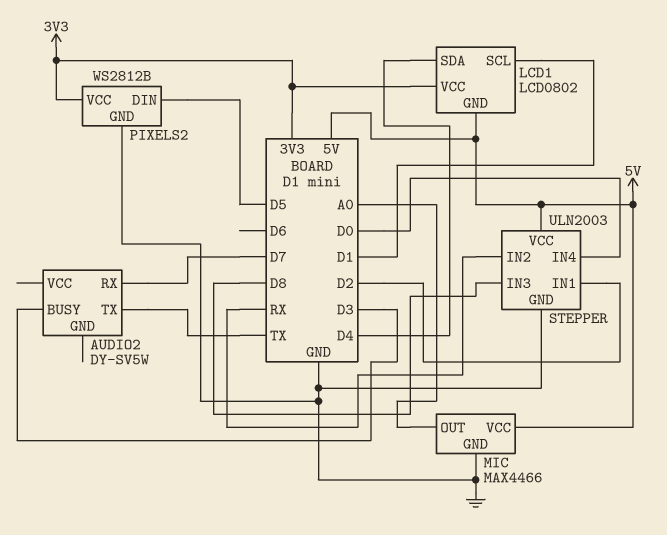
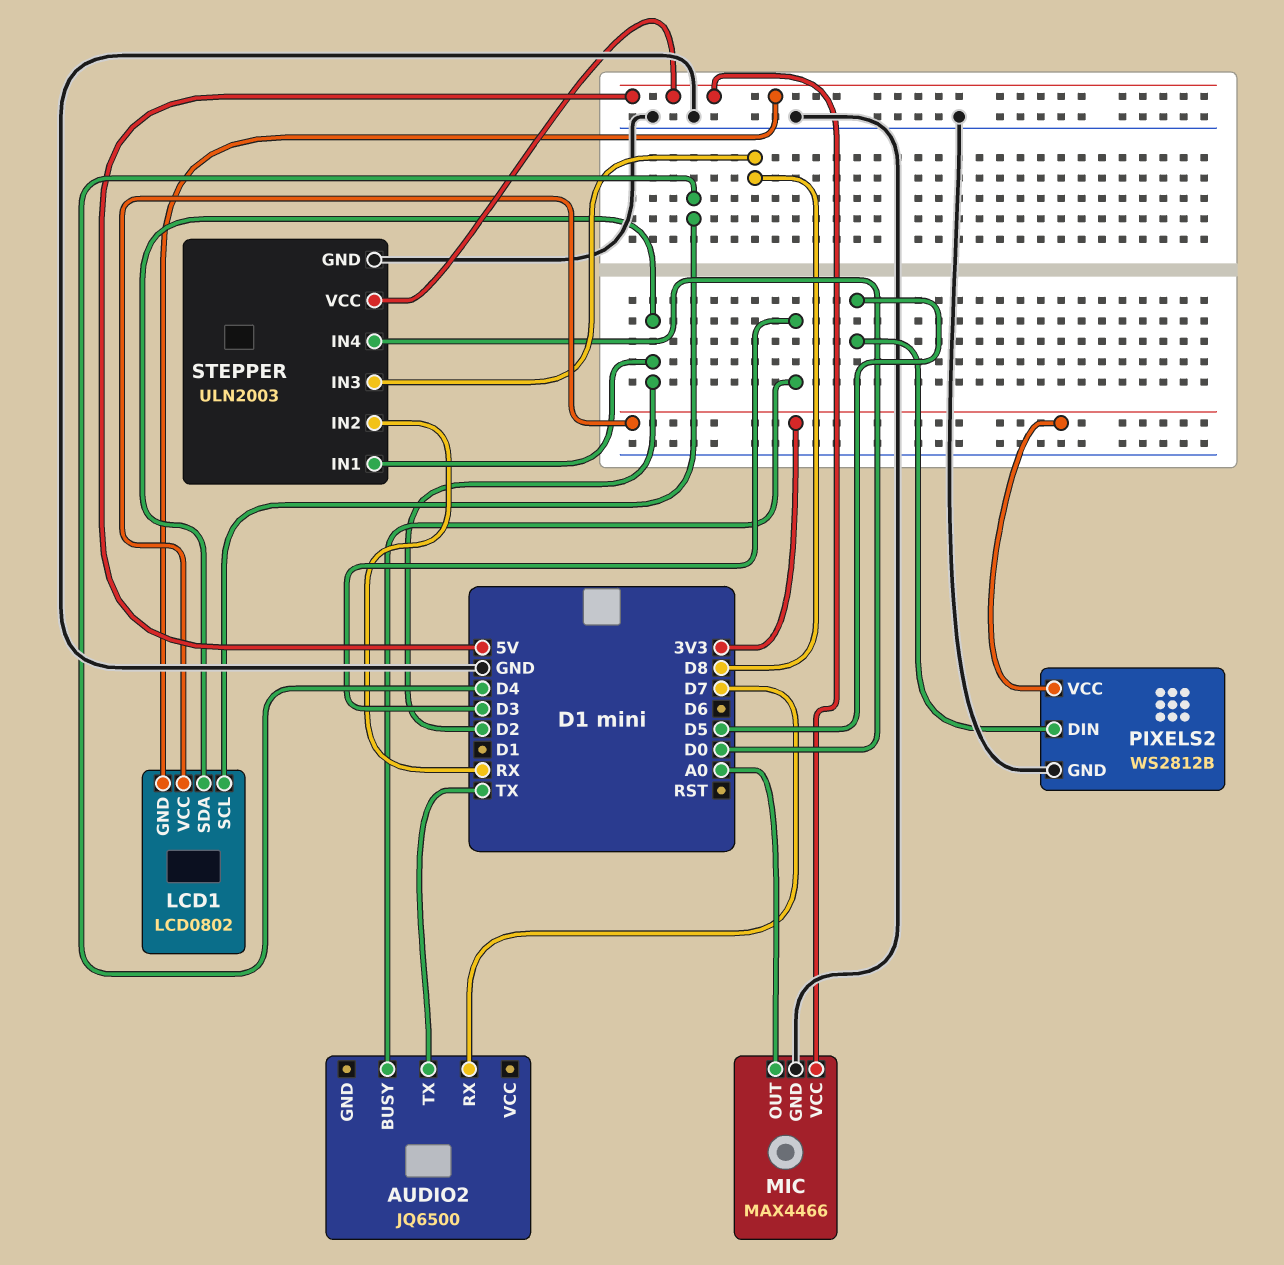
AUDIO2: DY-SV5W -> JQ6500
LCD1 pin SCL: D1 -> D4
LCD1 pin SDA: D4 -> D2

